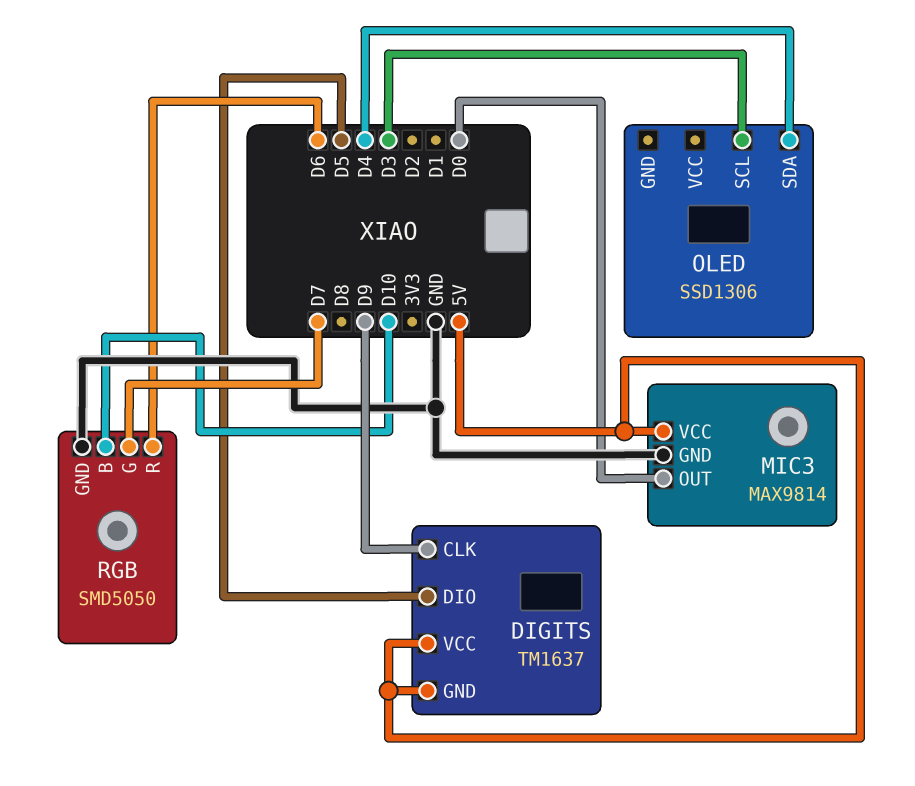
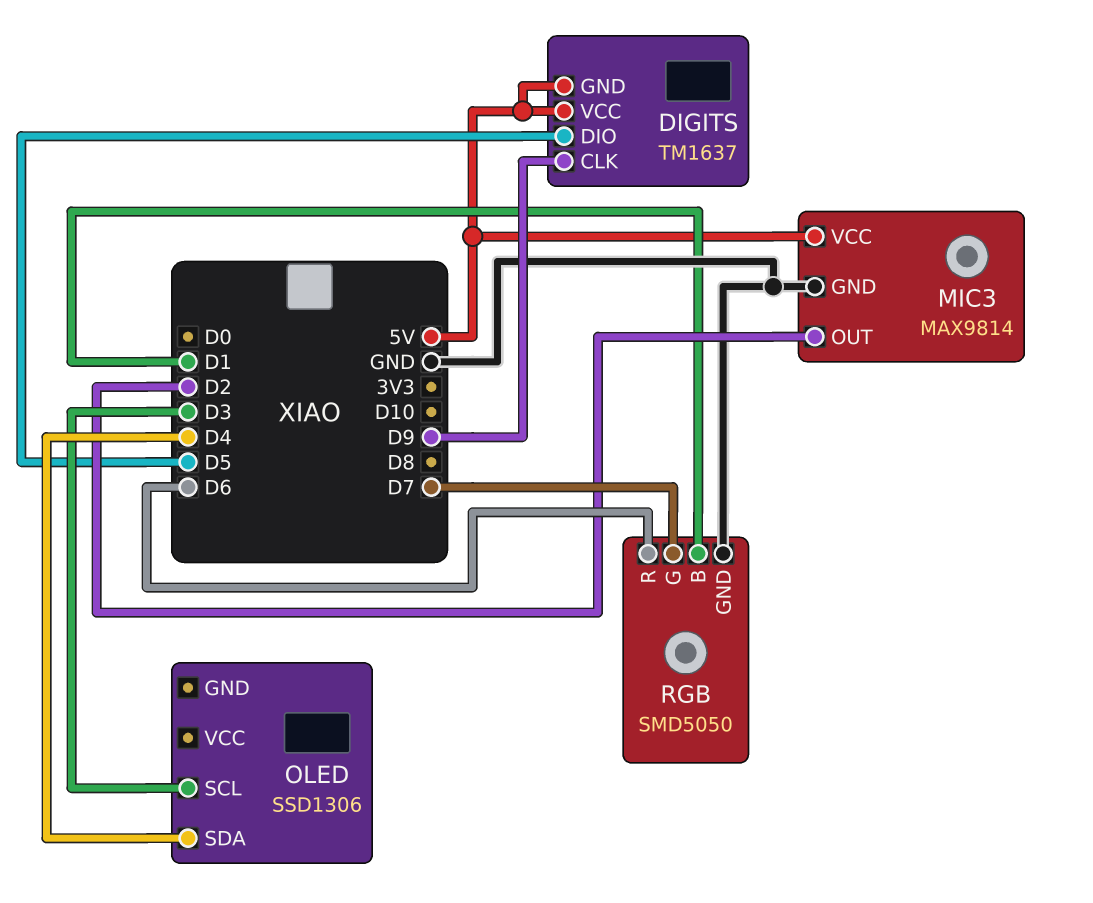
MIC3 pin OUT: D0 -> D2
RGB pin B: D10 -> D1

